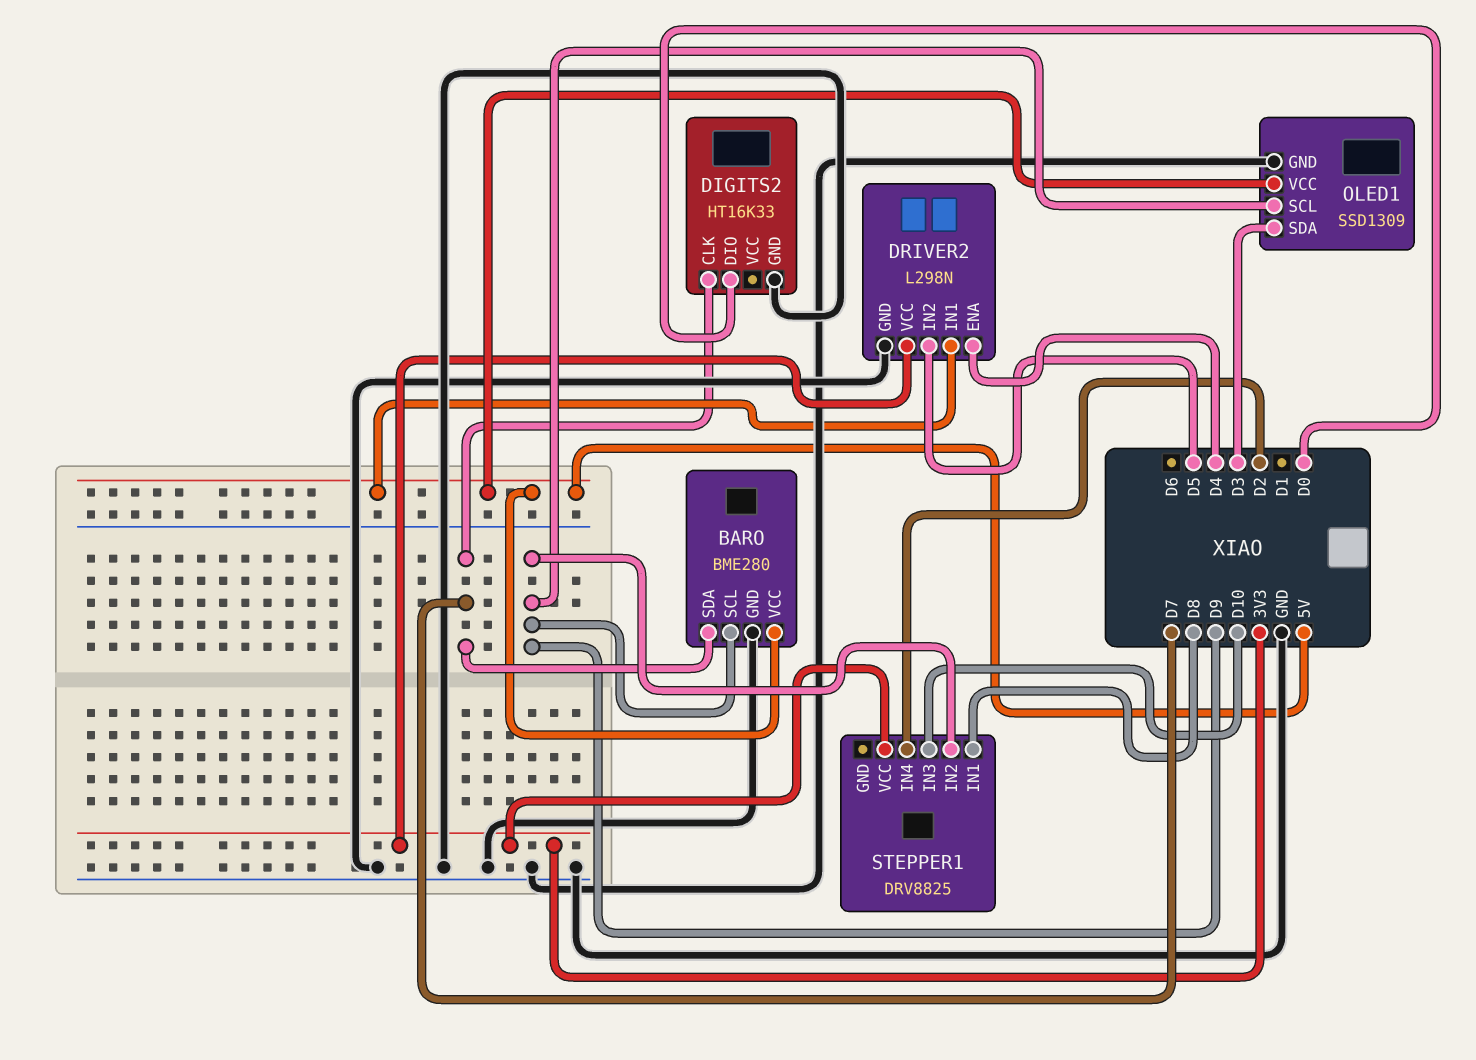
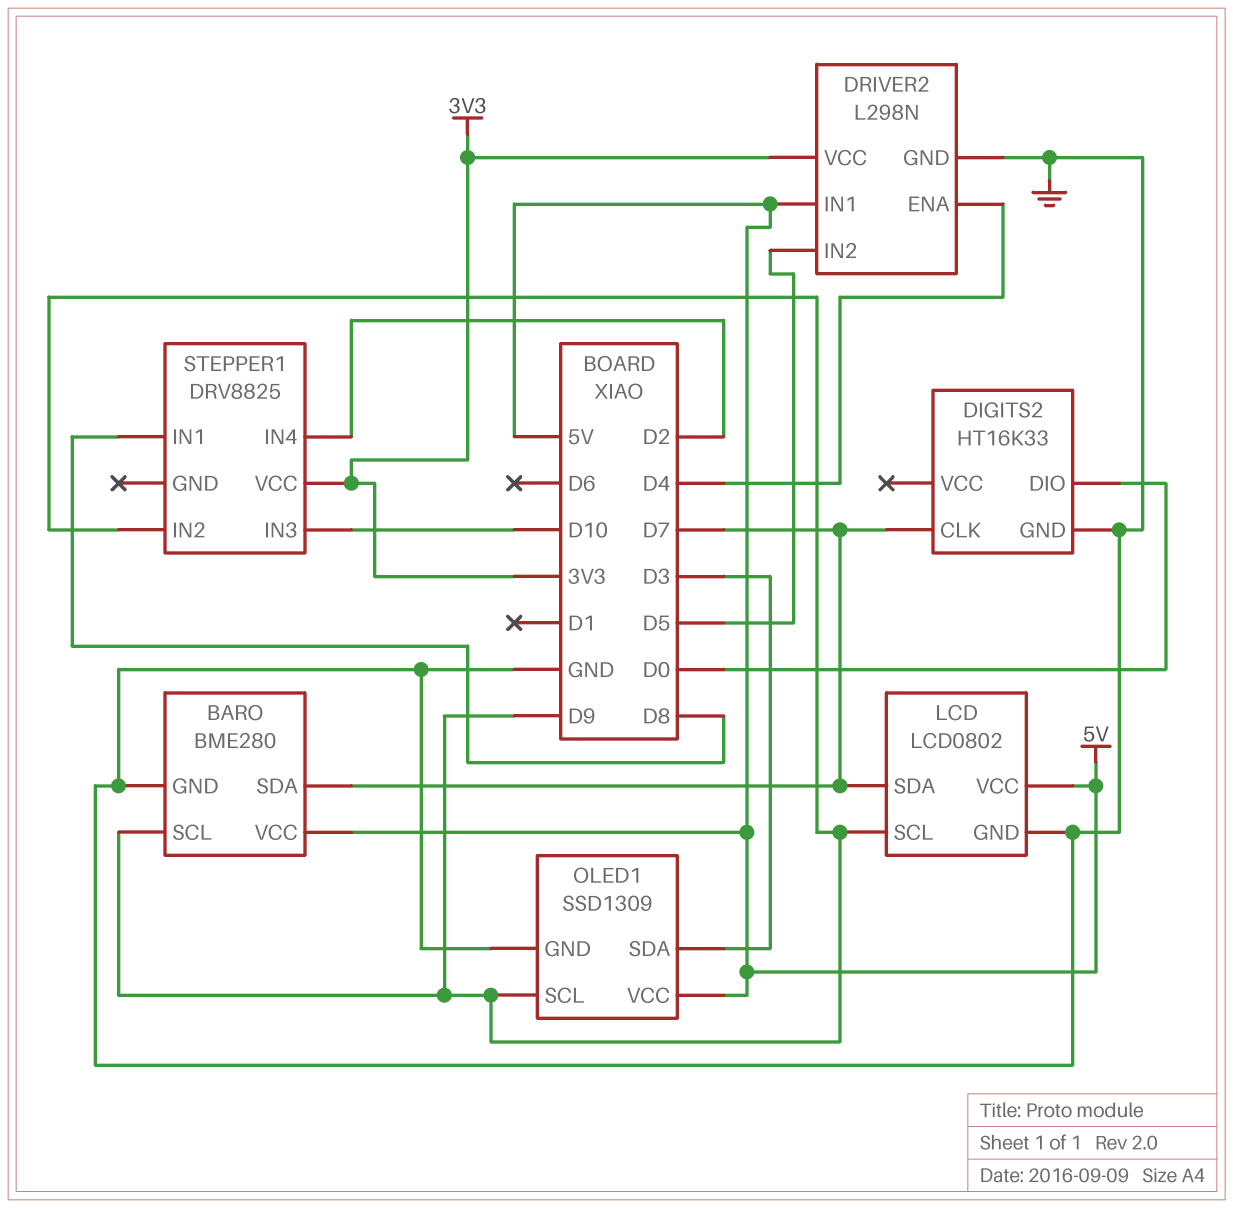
LCD: none -> LCD0802
LCD pin GND: none -> GND
LCD pin SCL: none -> D9
LCD pin SDA: none -> D7
LCD pin VCC: none -> 5V

